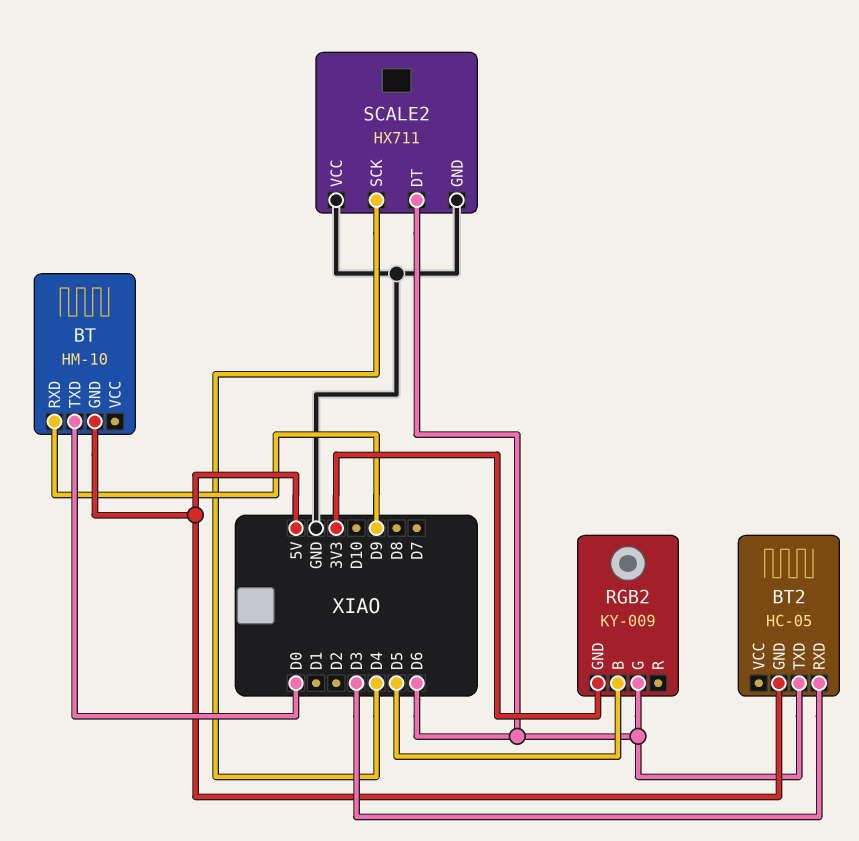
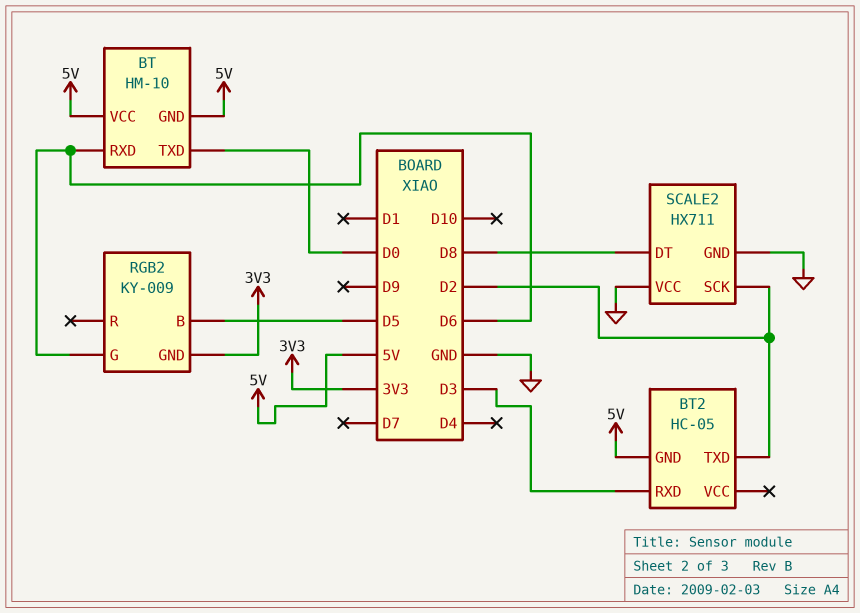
BT pin RXD: D9 -> D6
BT pin VCC: none -> 5V
BT2 pin TXD: D6 -> D2
SCALE2 pin DT: D6 -> D8
SCALE2 pin SCK: D4 -> D2

